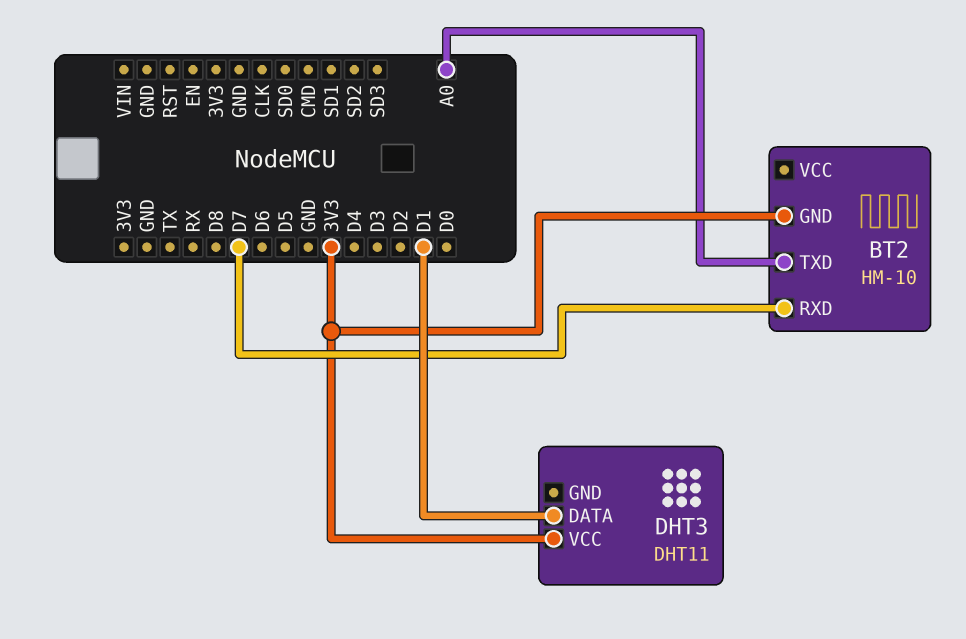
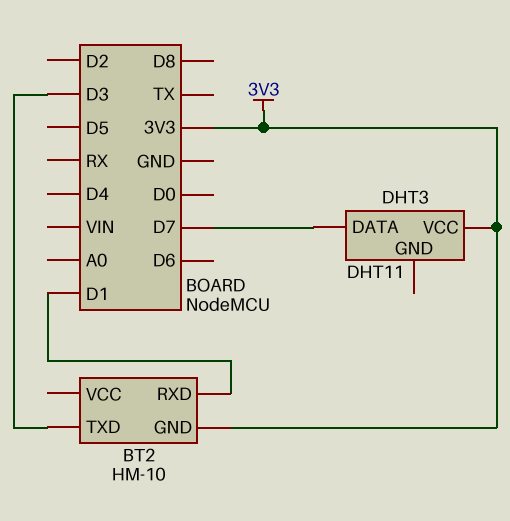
BT2 pin RXD: D7 -> D1
BT2 pin TXD: A0 -> D3
DHT3 pin DATA: D1 -> D7

